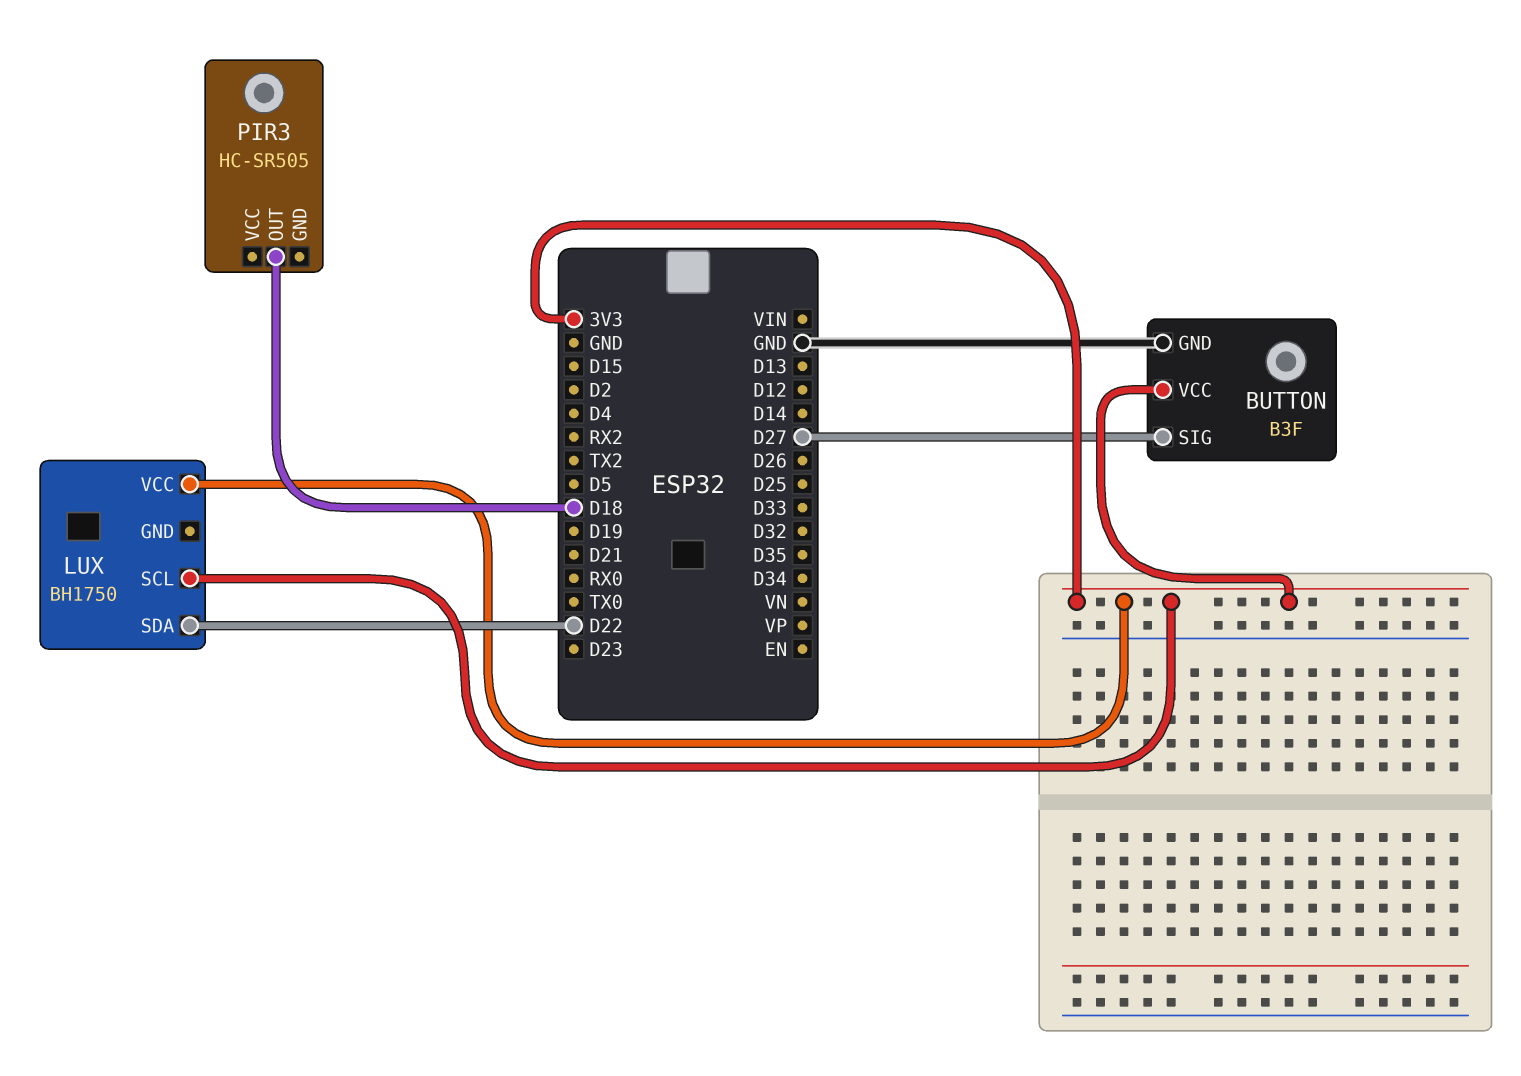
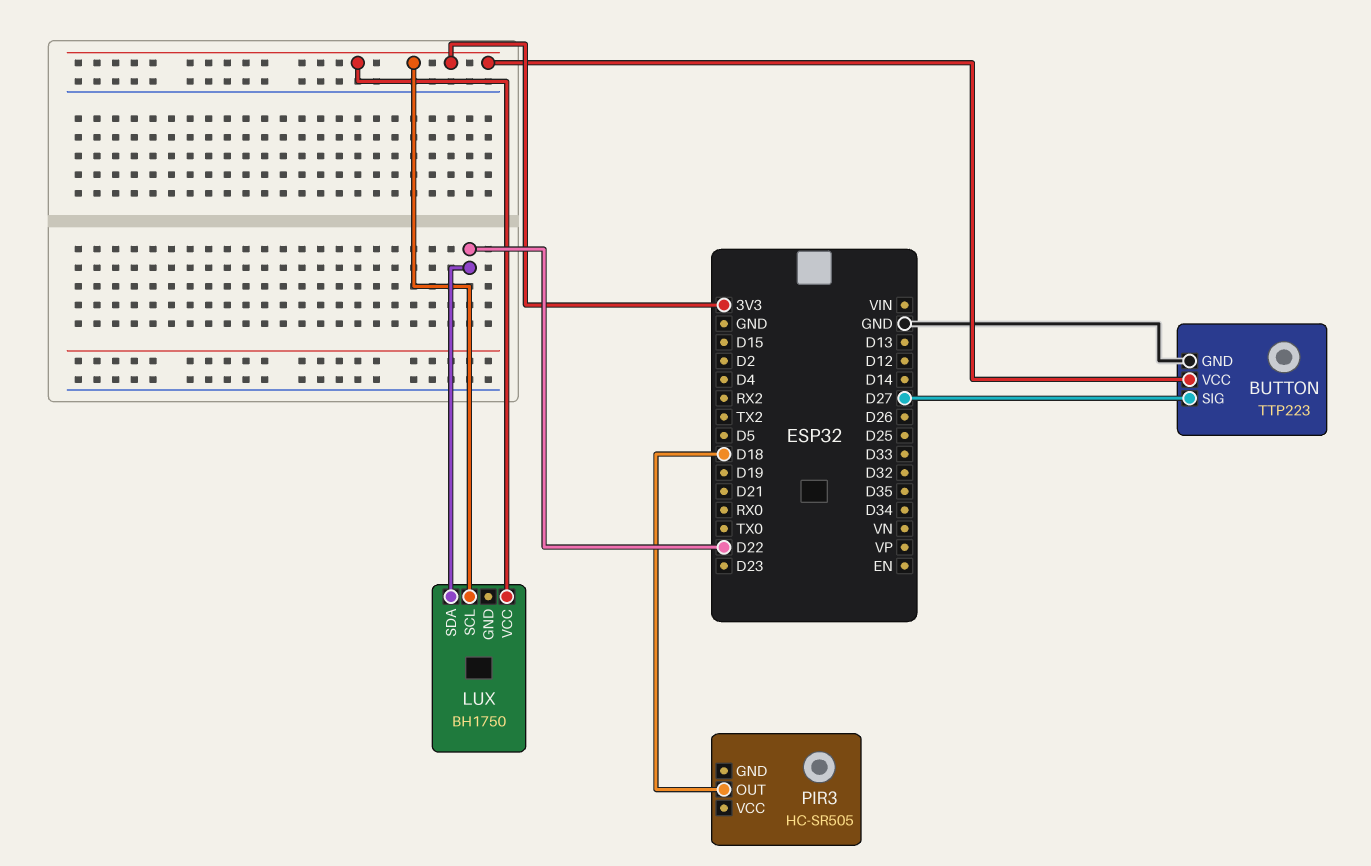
BUTTON: B3F -> TTP223

